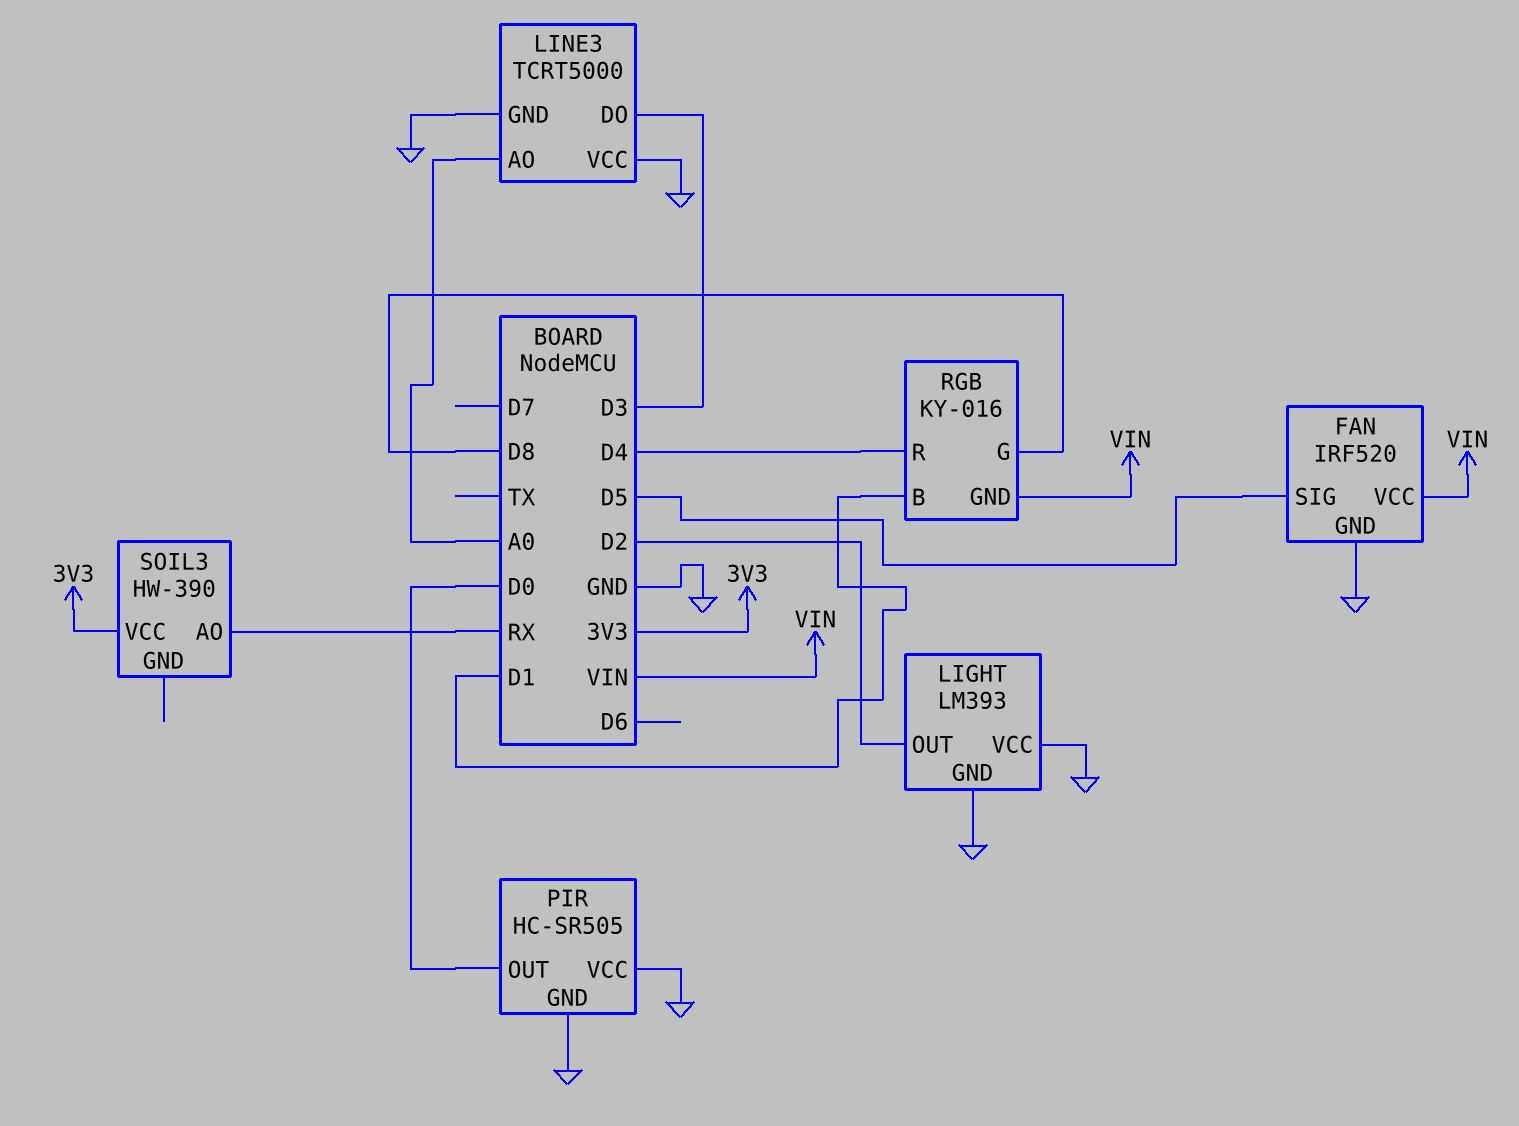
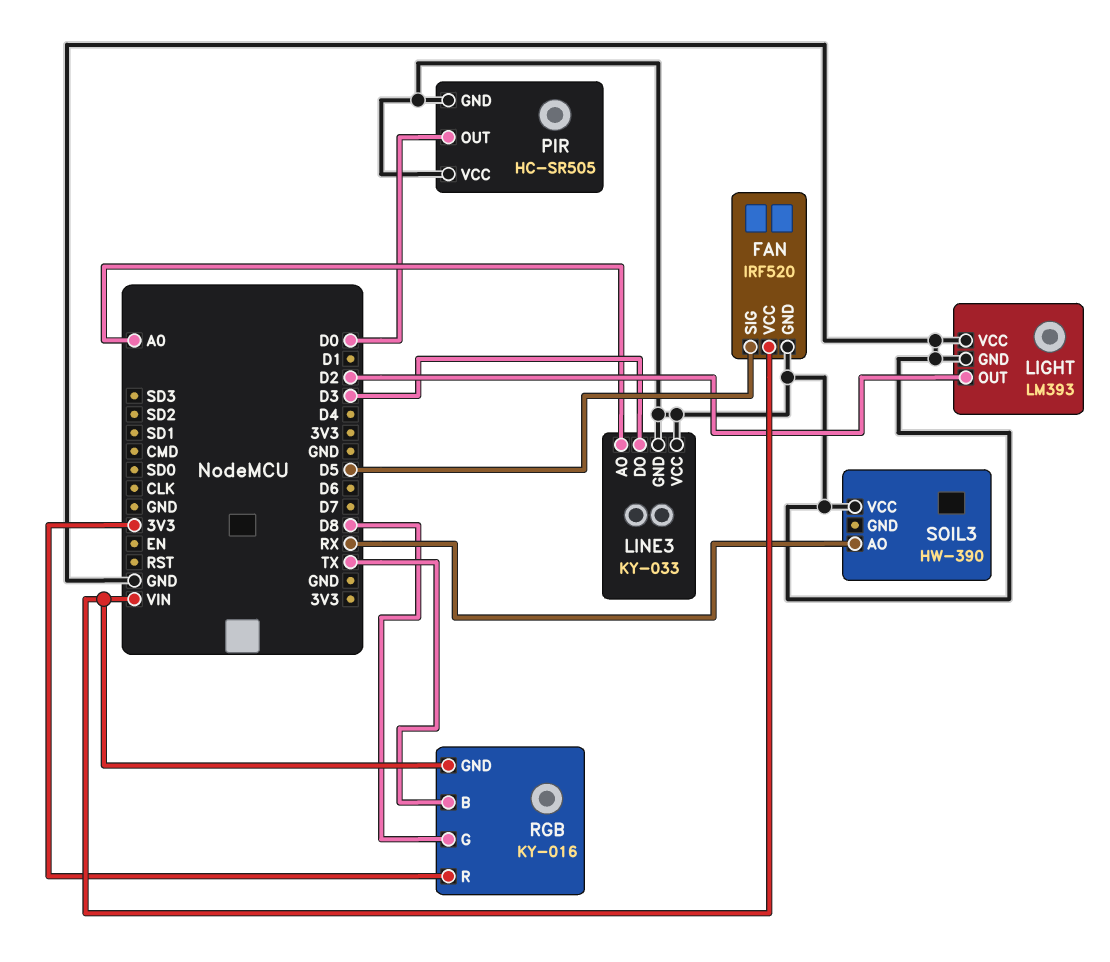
LINE3: TCRT5000 -> KY-033
RGB pin B: D1 -> TX
RGB pin R: D4 -> 3V3
SOIL3 pin VCC: 3V3 -> GND

